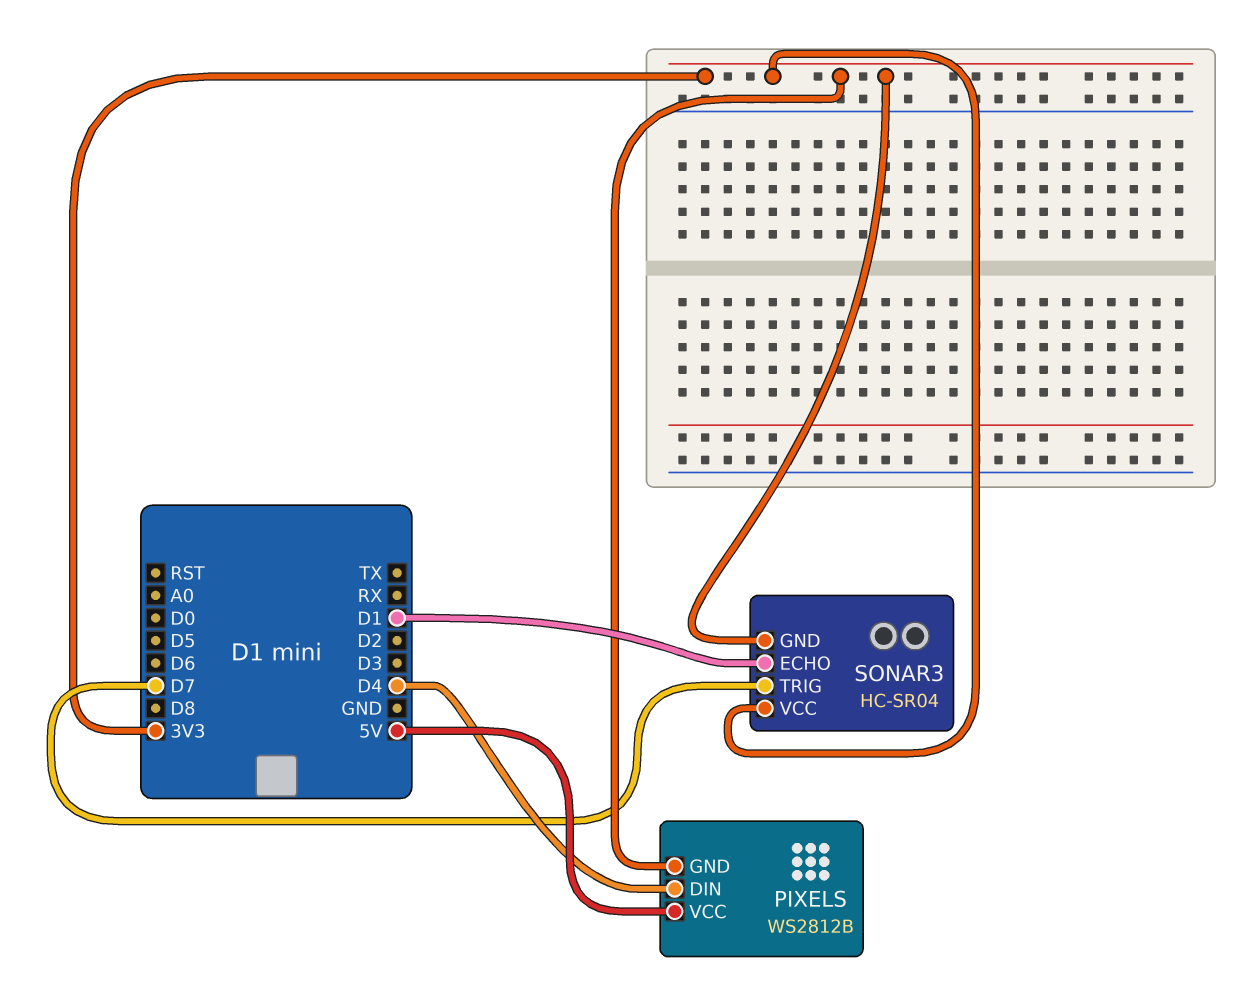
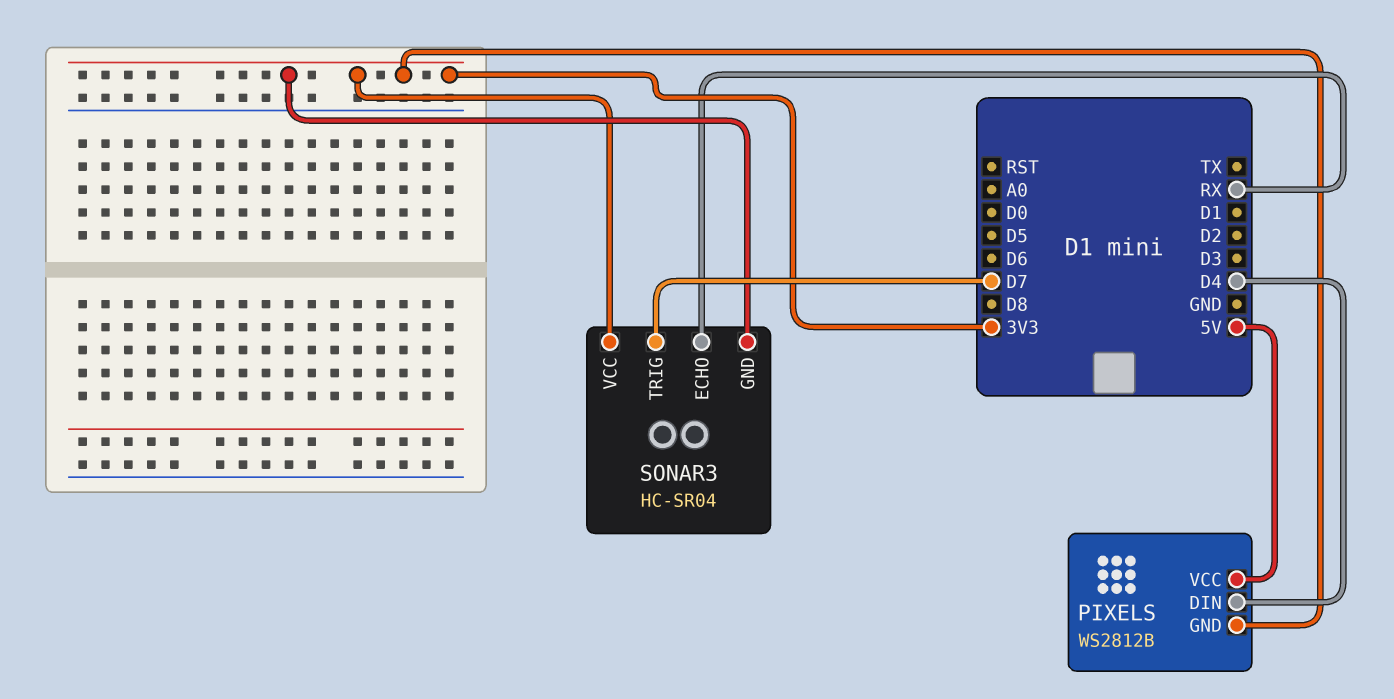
SONAR3 pin ECHO: D1 -> RX

